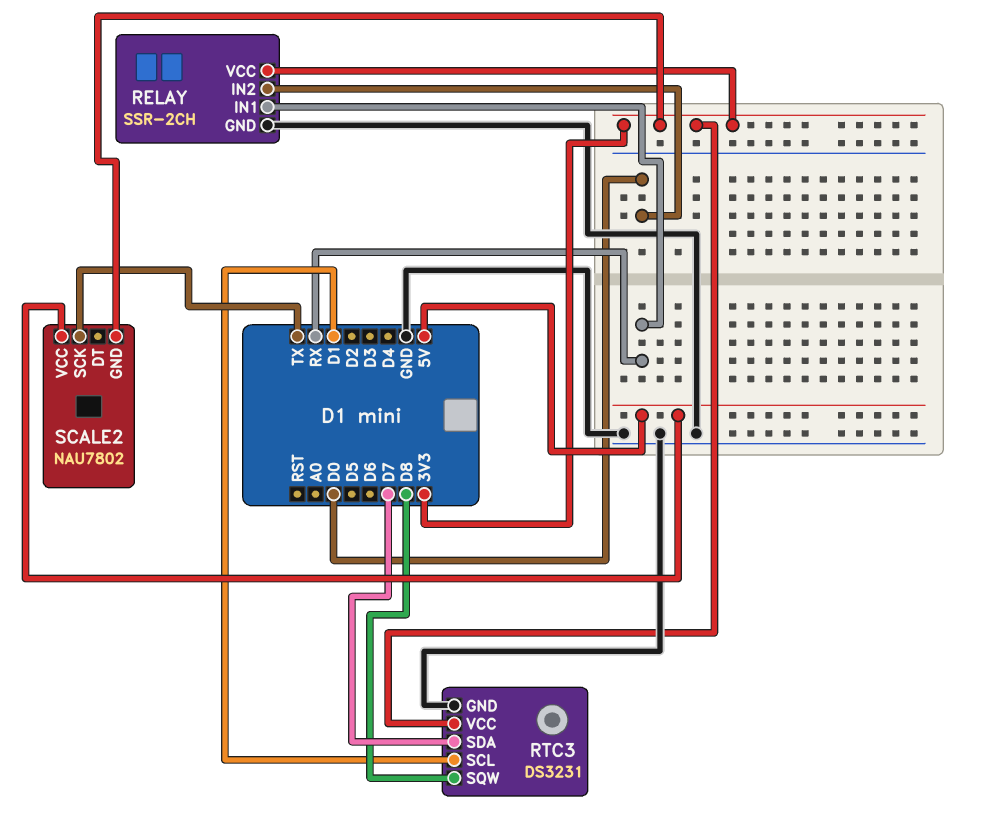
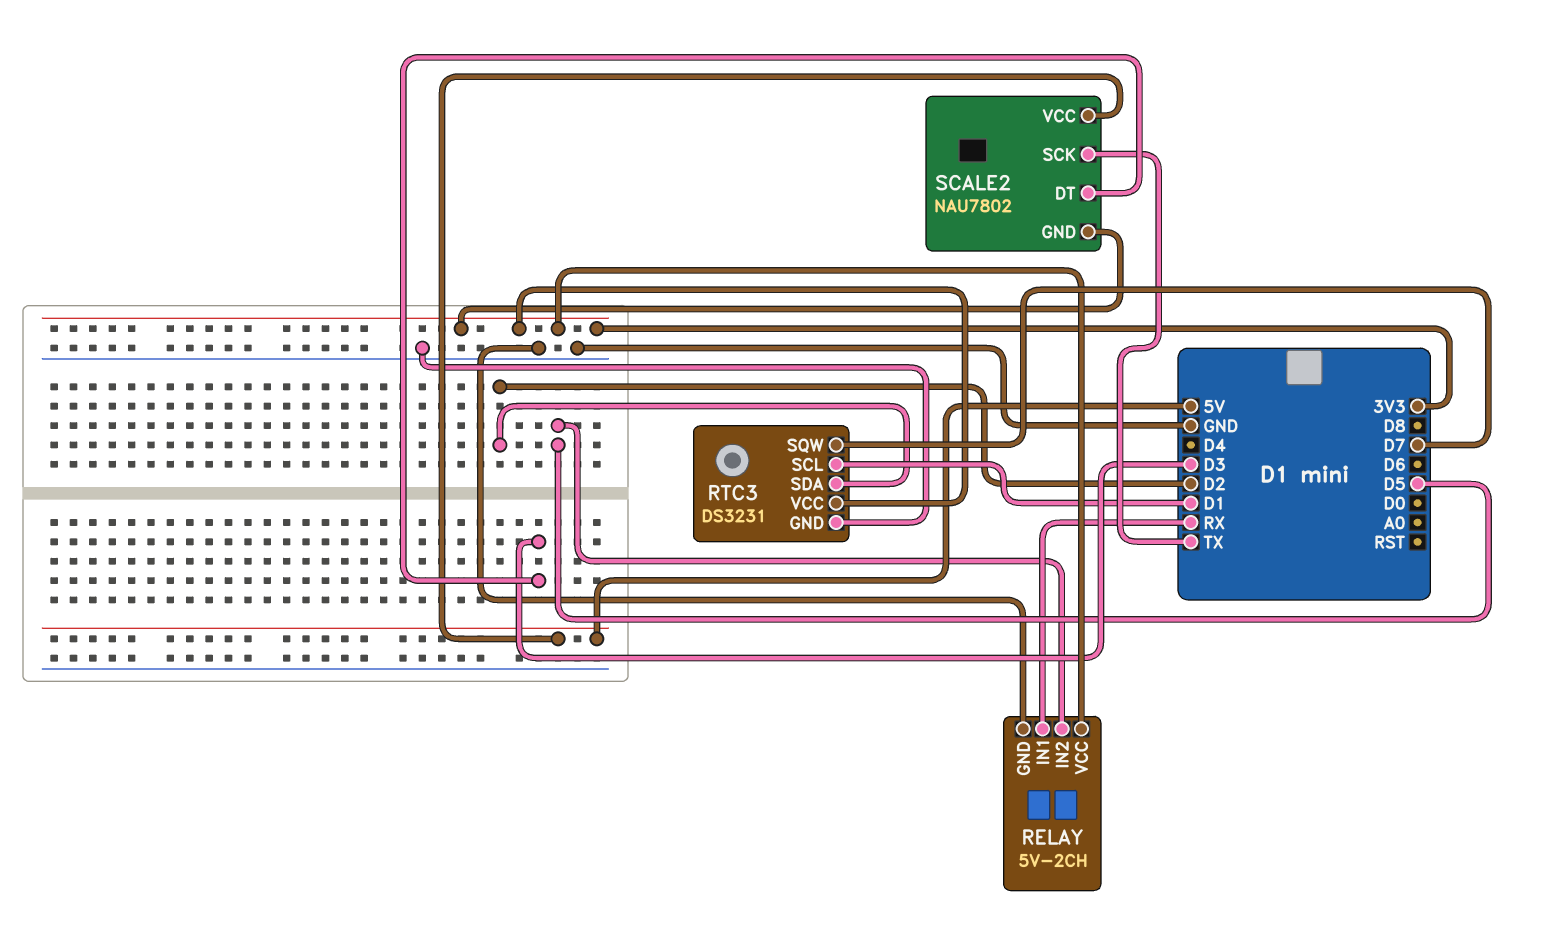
RELAY: SSR-2CH -> 5V-2CH
RELAY pin IN2: D0 -> D5
RTC3 pin SDA: D7 -> D2
RTC3 pin SQW: D8 -> D7
SCALE2 pin DT: none -> D3

